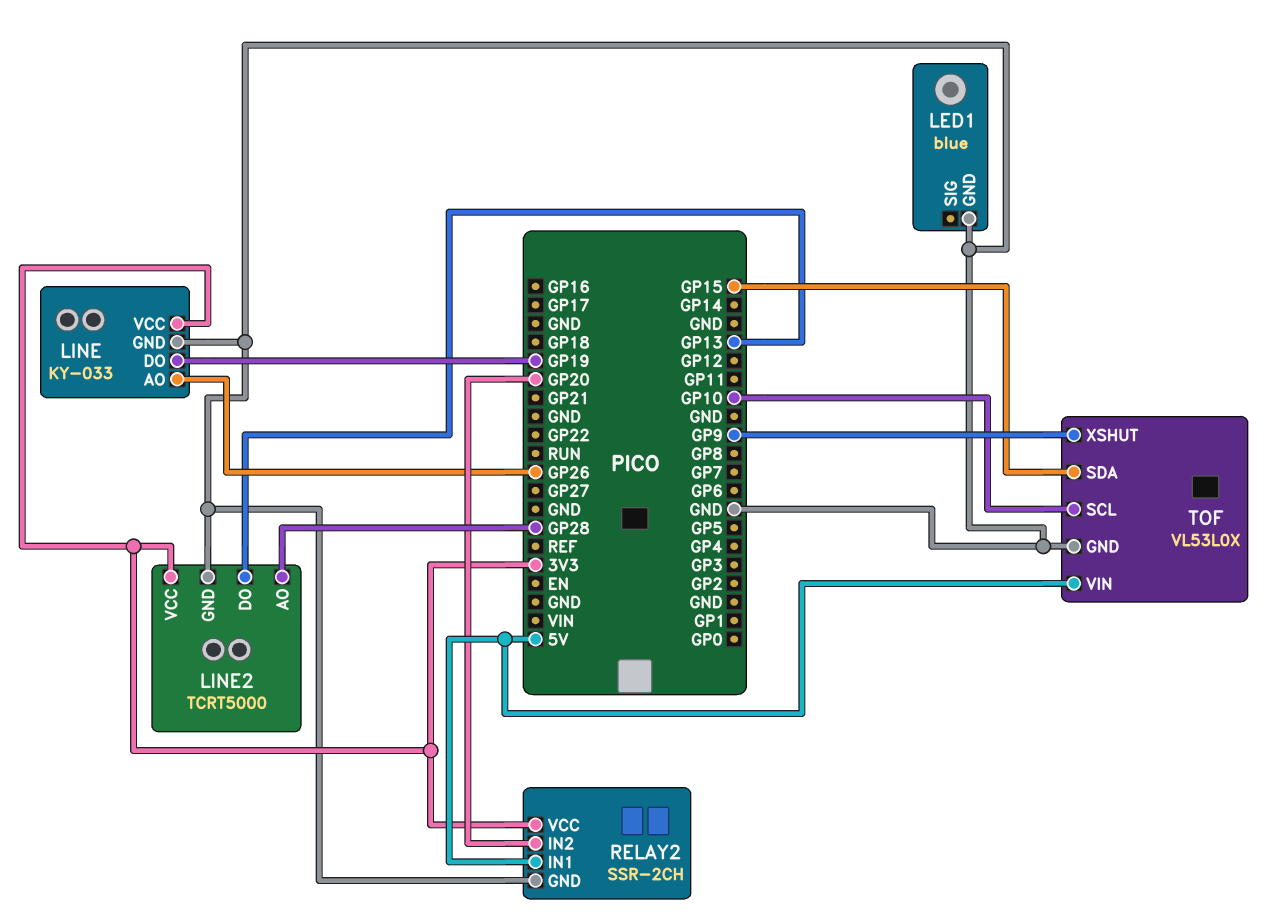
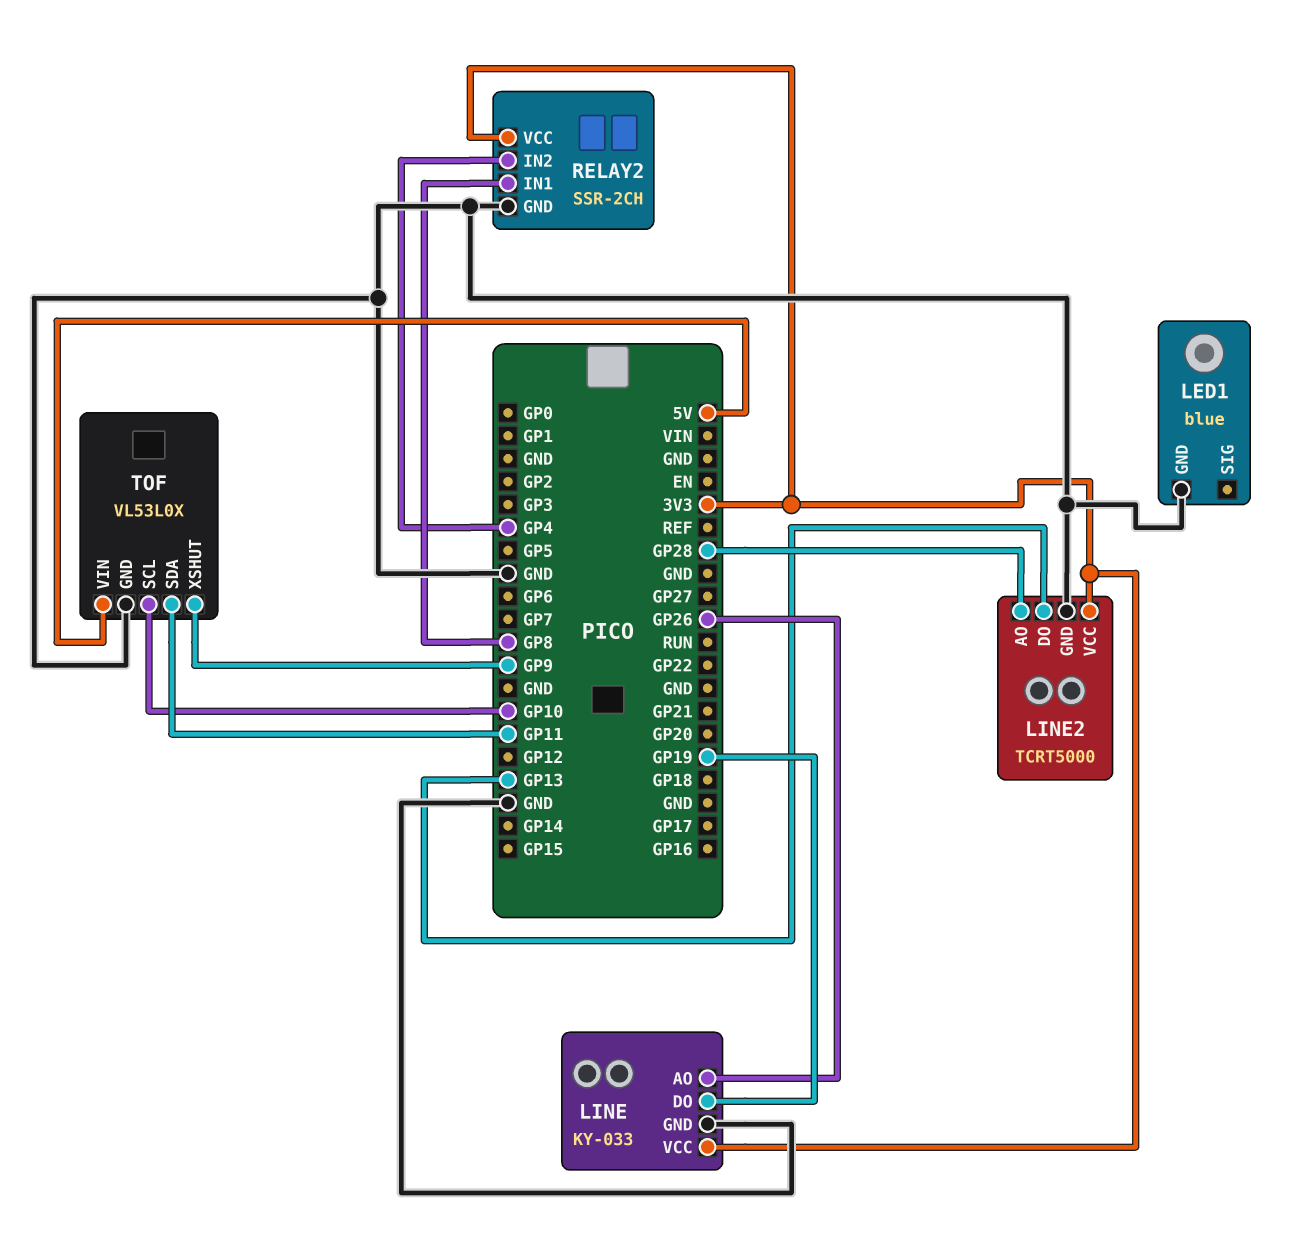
RELAY2 pin IN1: 5V -> GP8
RELAY2 pin IN2: GP20 -> GP4
TOF pin SDA: GP15 -> GP11

